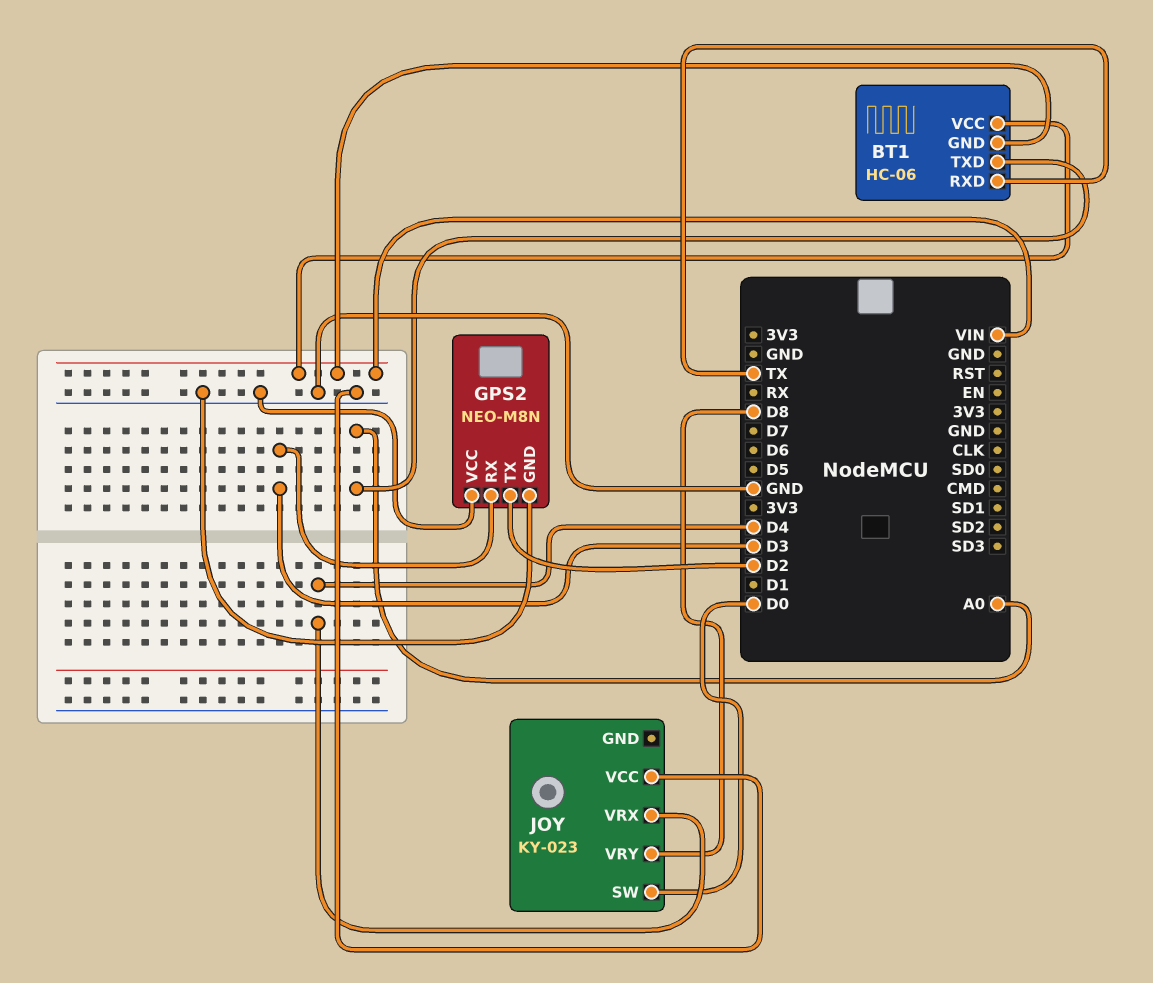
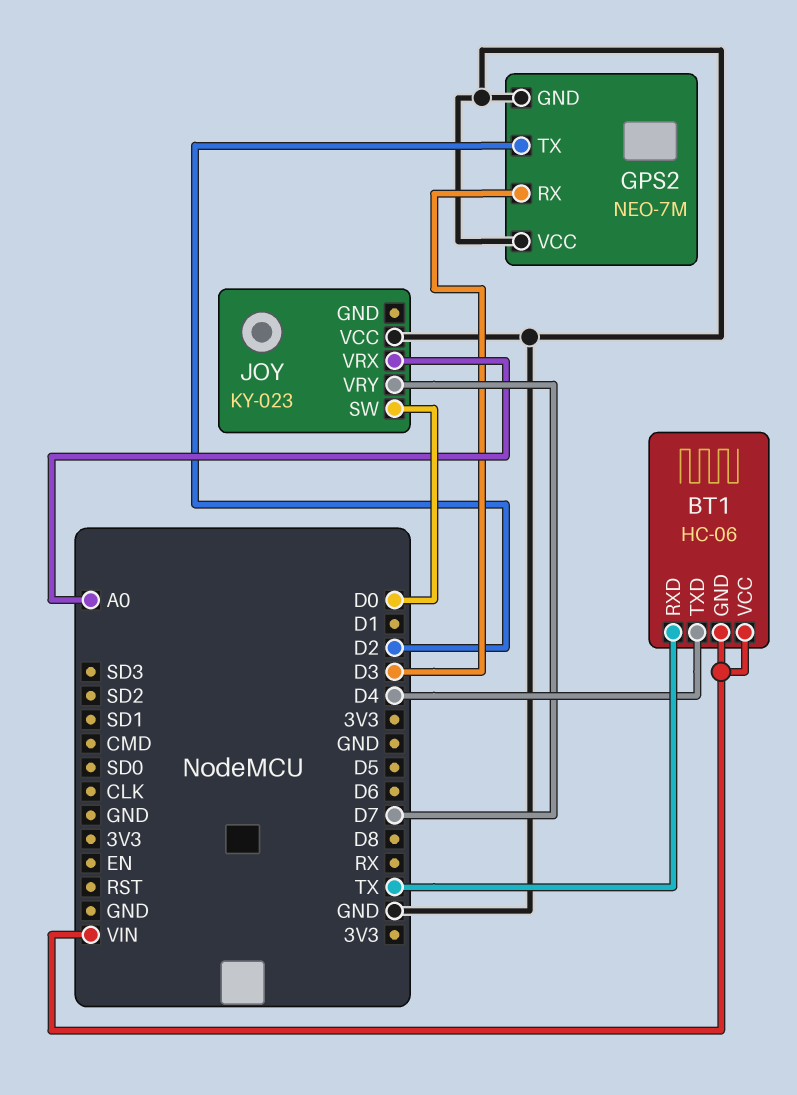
BT1 pin TXD: A0 -> D4
GPS2: NEO-M8N -> NEO-7M
JOY pin VRX: D4 -> A0
JOY pin VRY: D8 -> D7

